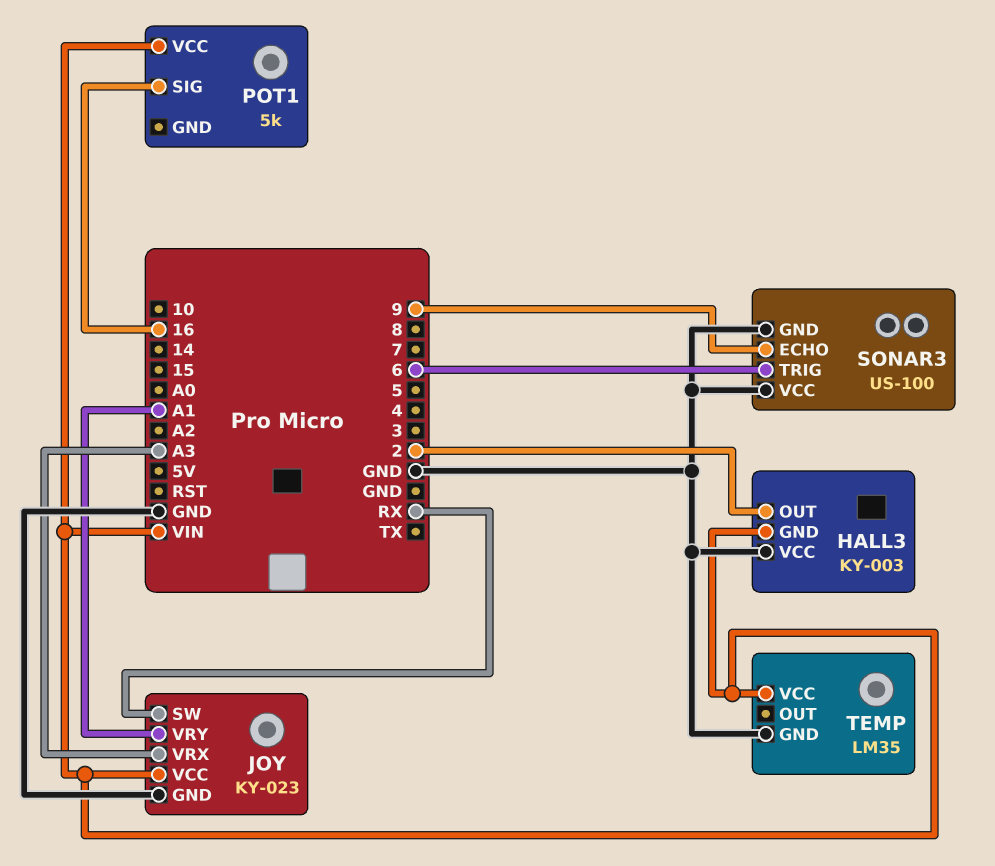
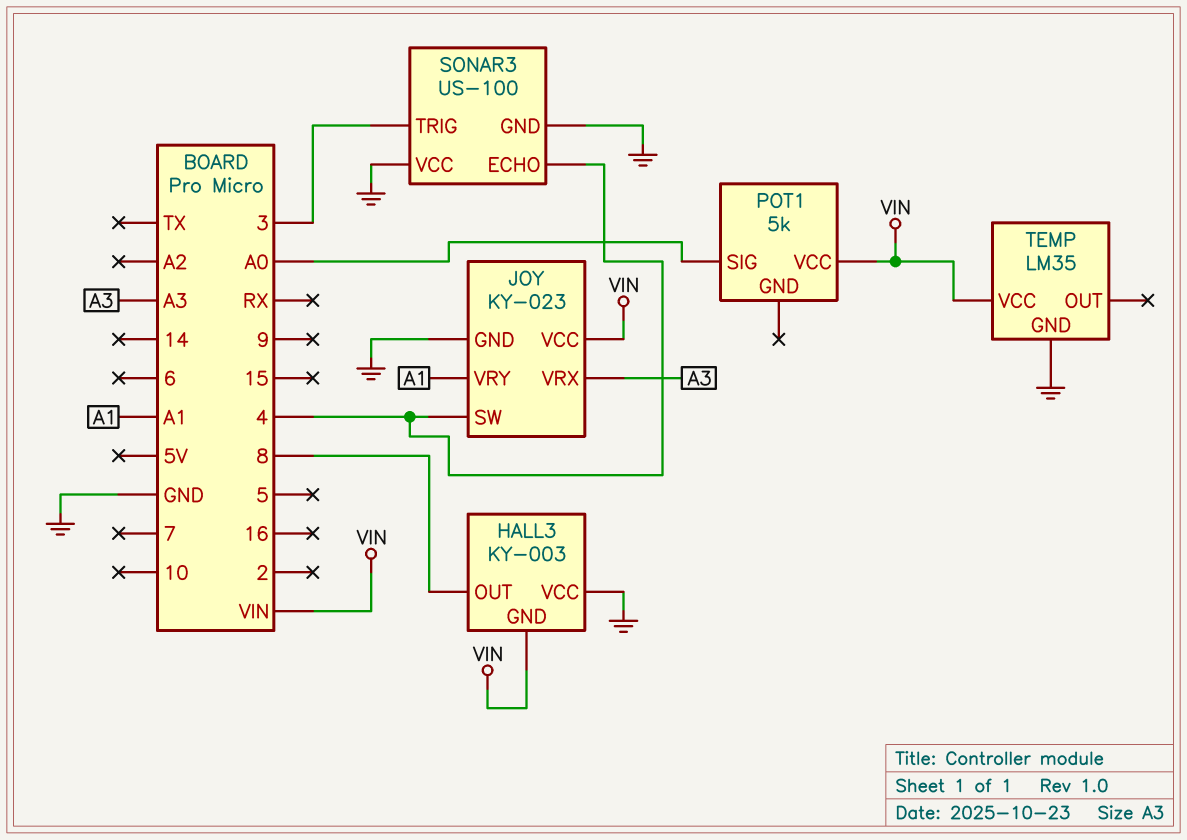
HALL3 pin OUT: 2 -> 8
JOY pin SW: RX -> 4
POT1 pin SIG: 16 -> A0
SONAR3 pin ECHO: 9 -> 4
SONAR3 pin TRIG: 6 -> 3

